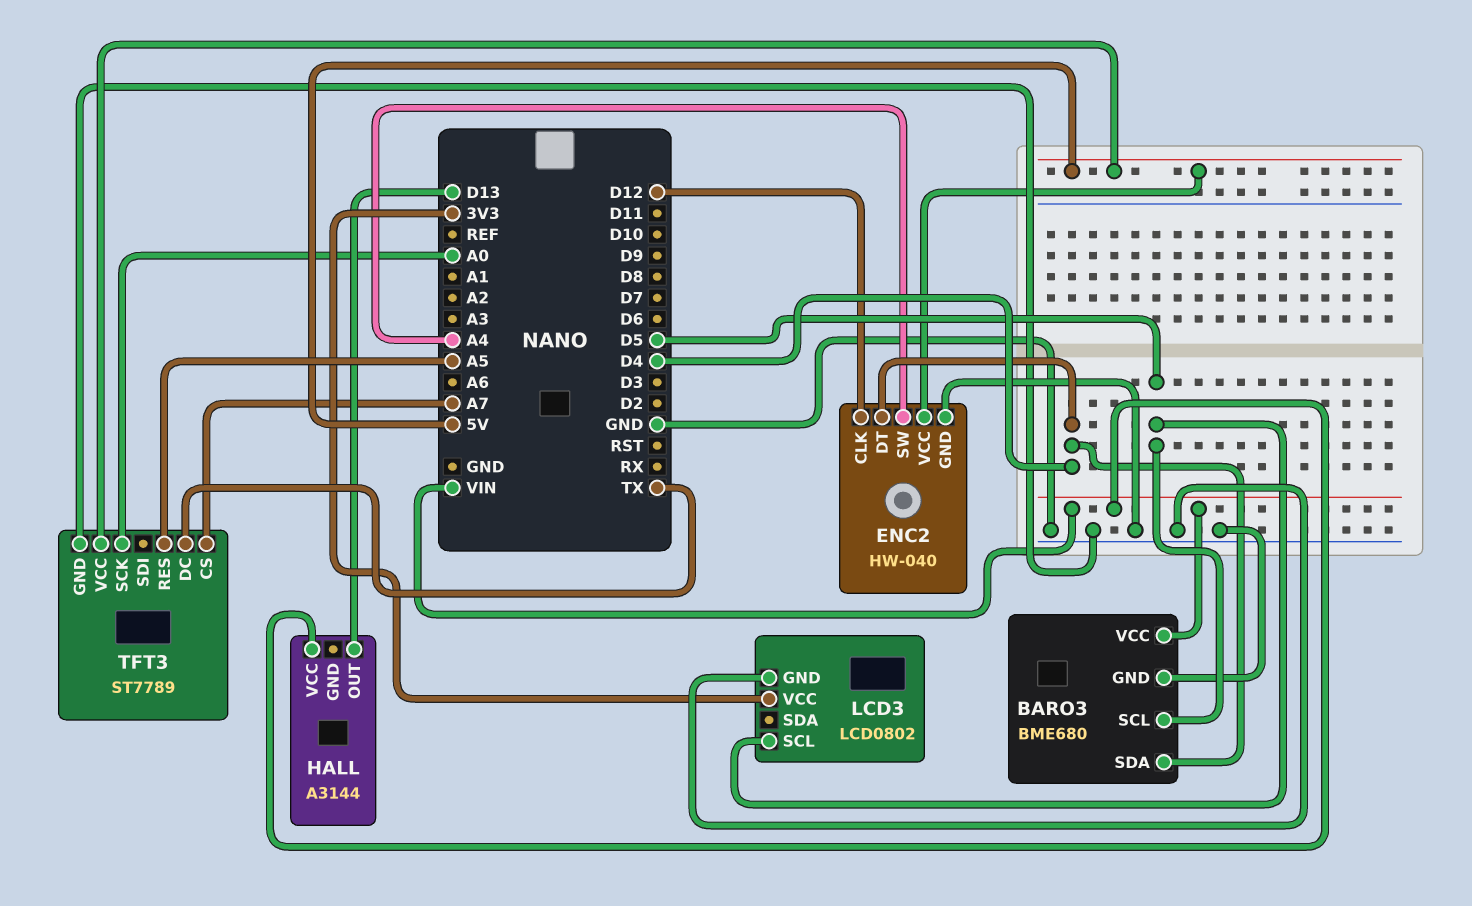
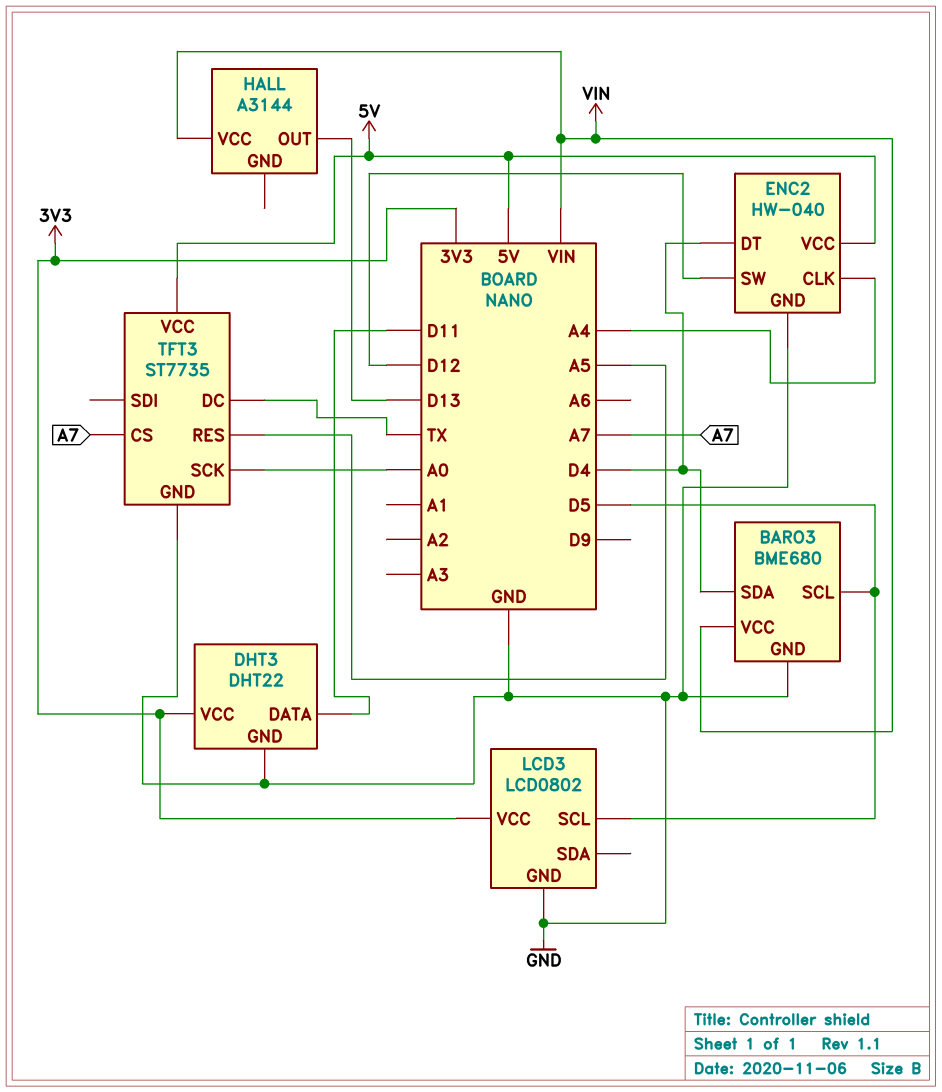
DHT3: none -> DHT22
DHT3 pin DATA: none -> D11
DHT3 pin GND: none -> GND
DHT3 pin VCC: none -> 3V3
ENC2 pin CLK: D12 -> A4
ENC2 pin SW: A4 -> D12
TFT3: ST7789 -> ST7735

